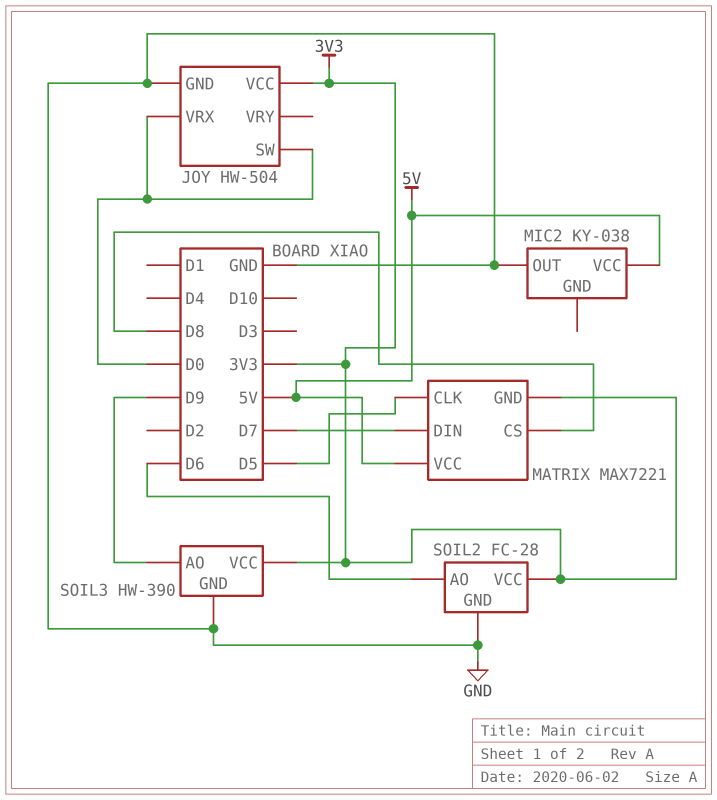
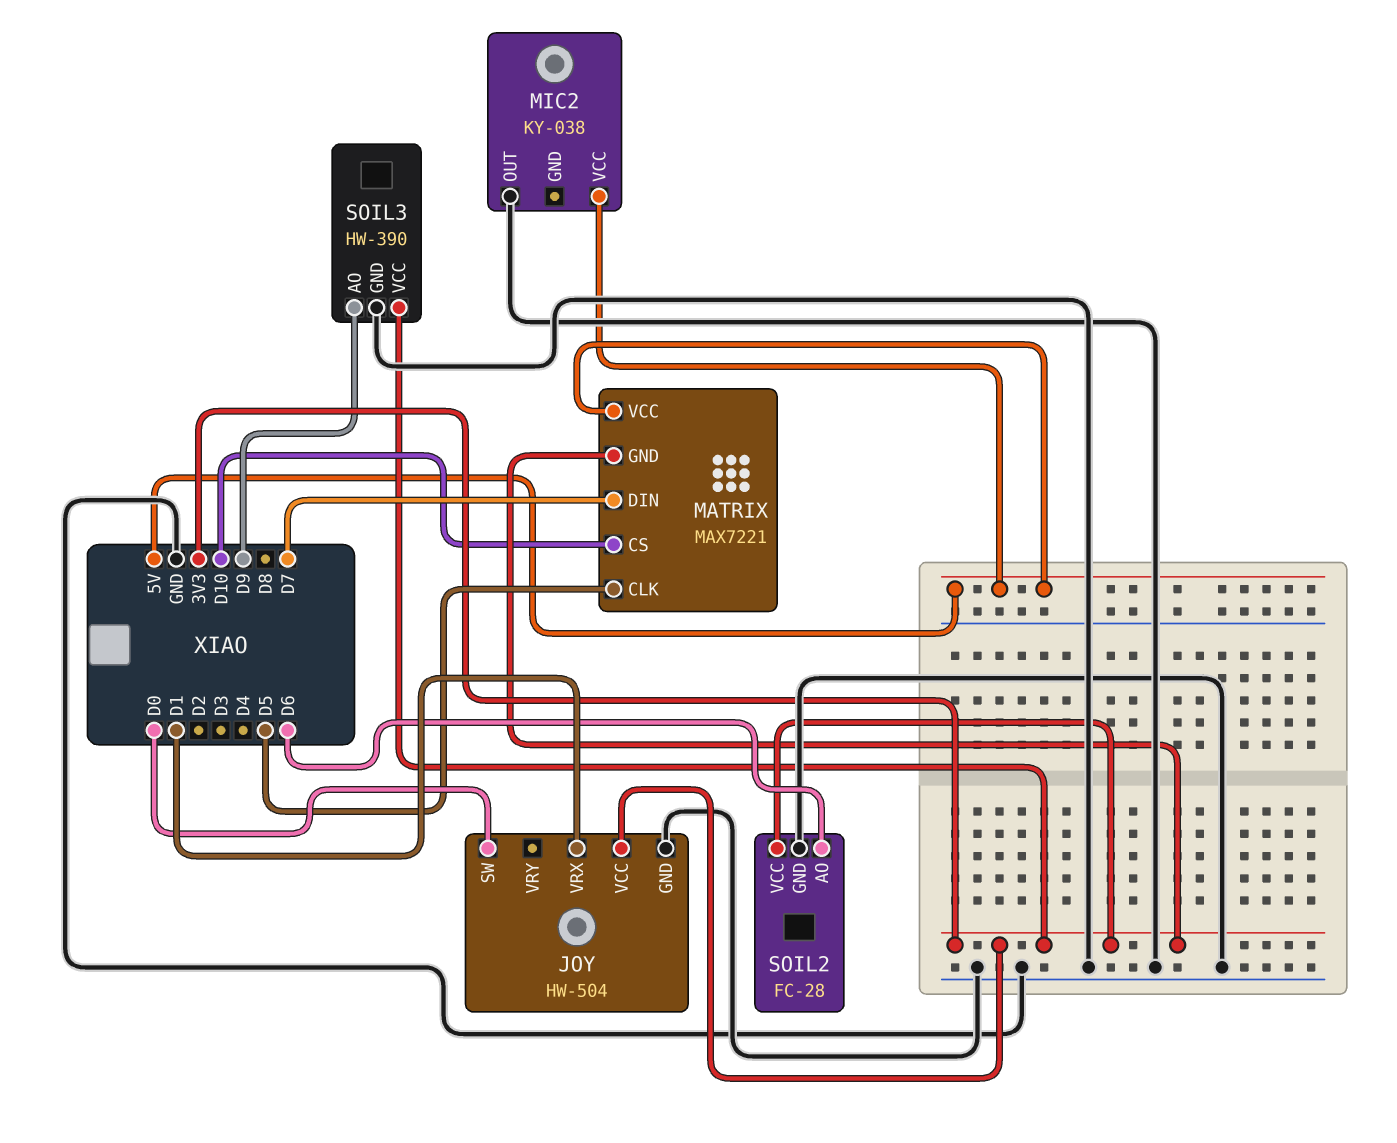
JOY pin VRX: D0 -> D1
MATRIX pin CS: D8 -> D10

